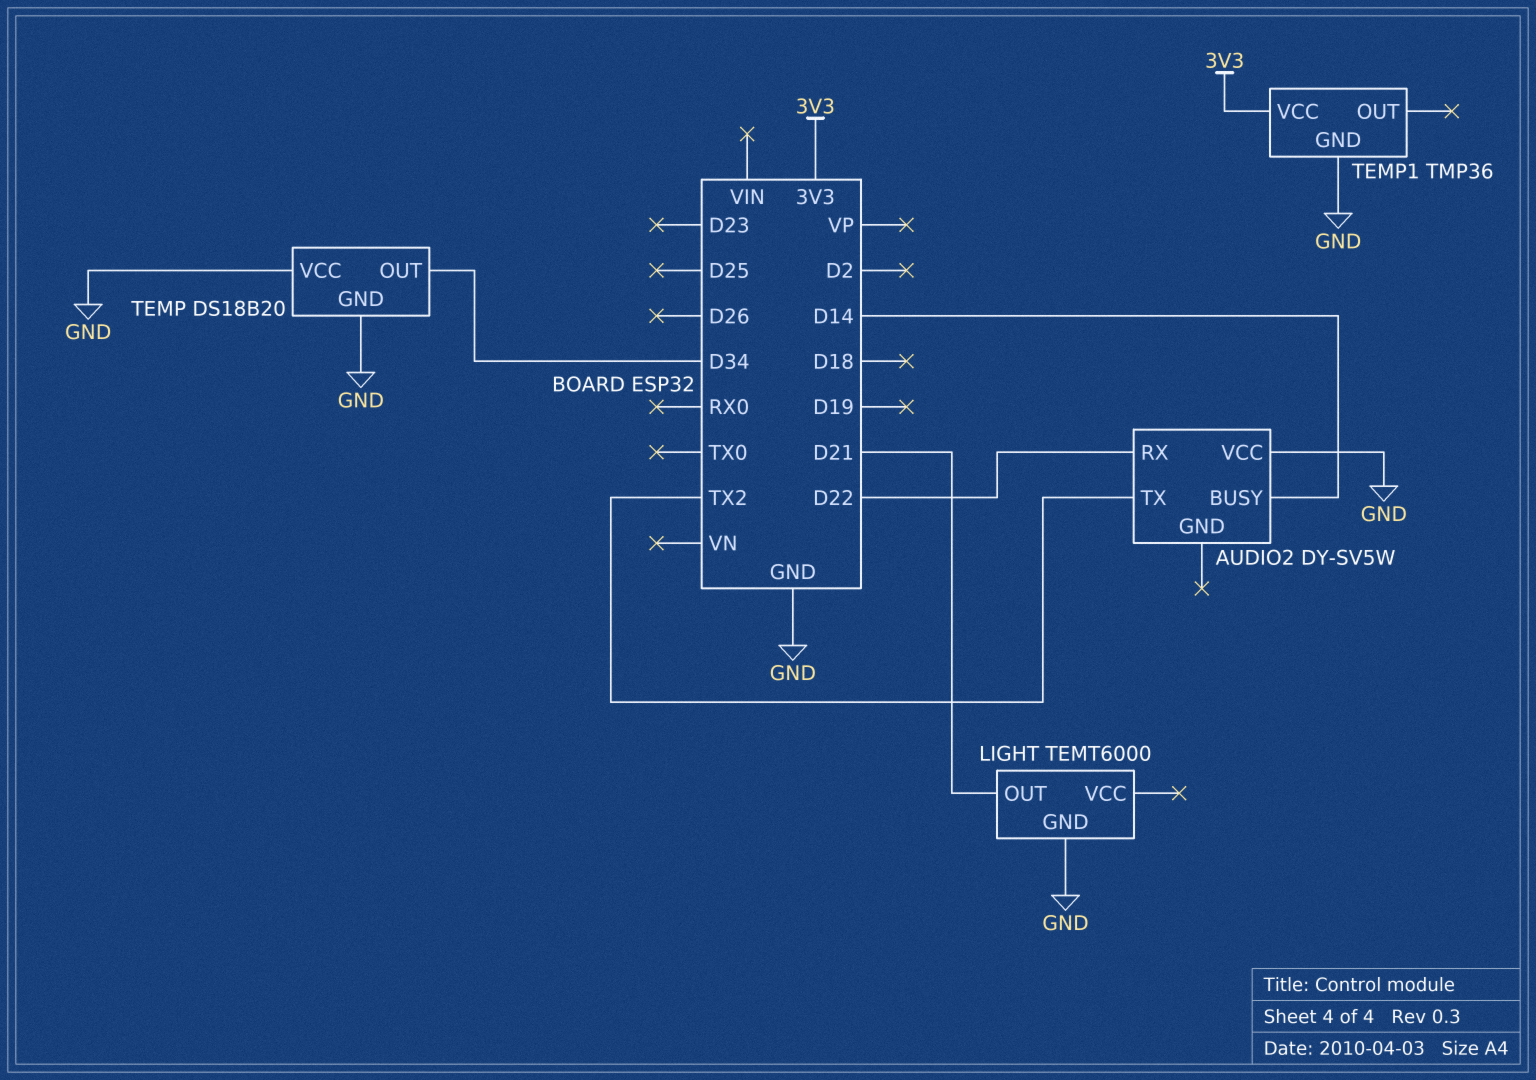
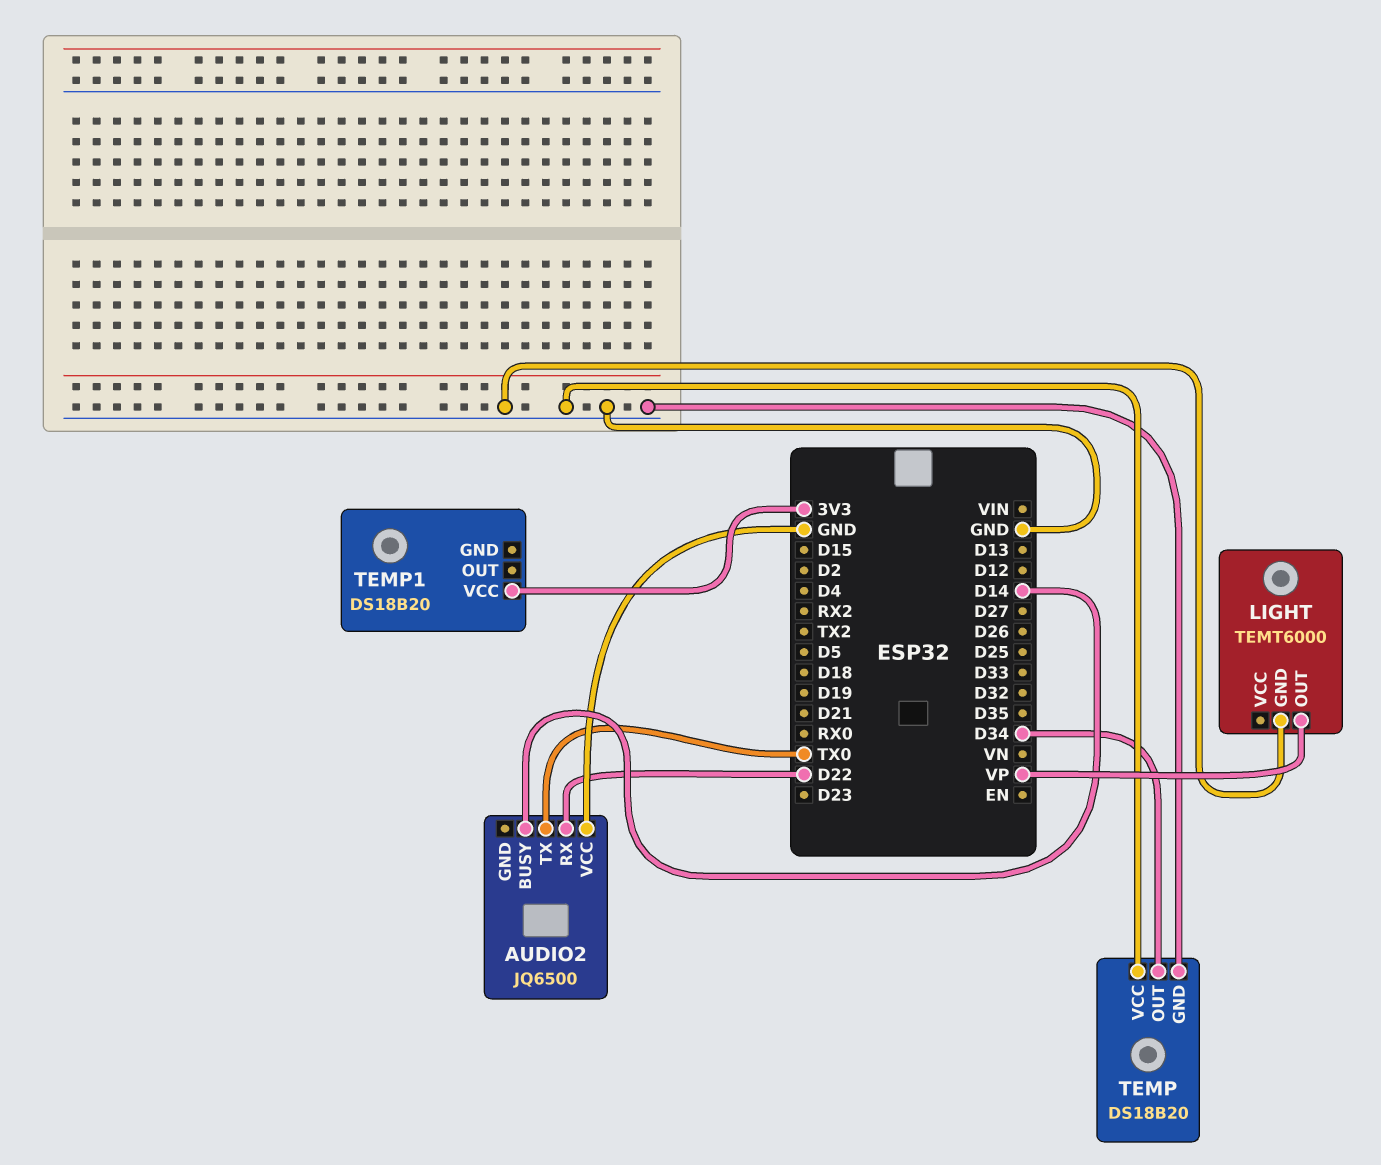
AUDIO2: DY-SV5W -> JQ6500
AUDIO2 pin TX: TX2 -> TX0
LIGHT pin OUT: D21 -> VP
TEMP1: TMP36 -> DS18B20
TEMP1 pin GND: GND -> none

